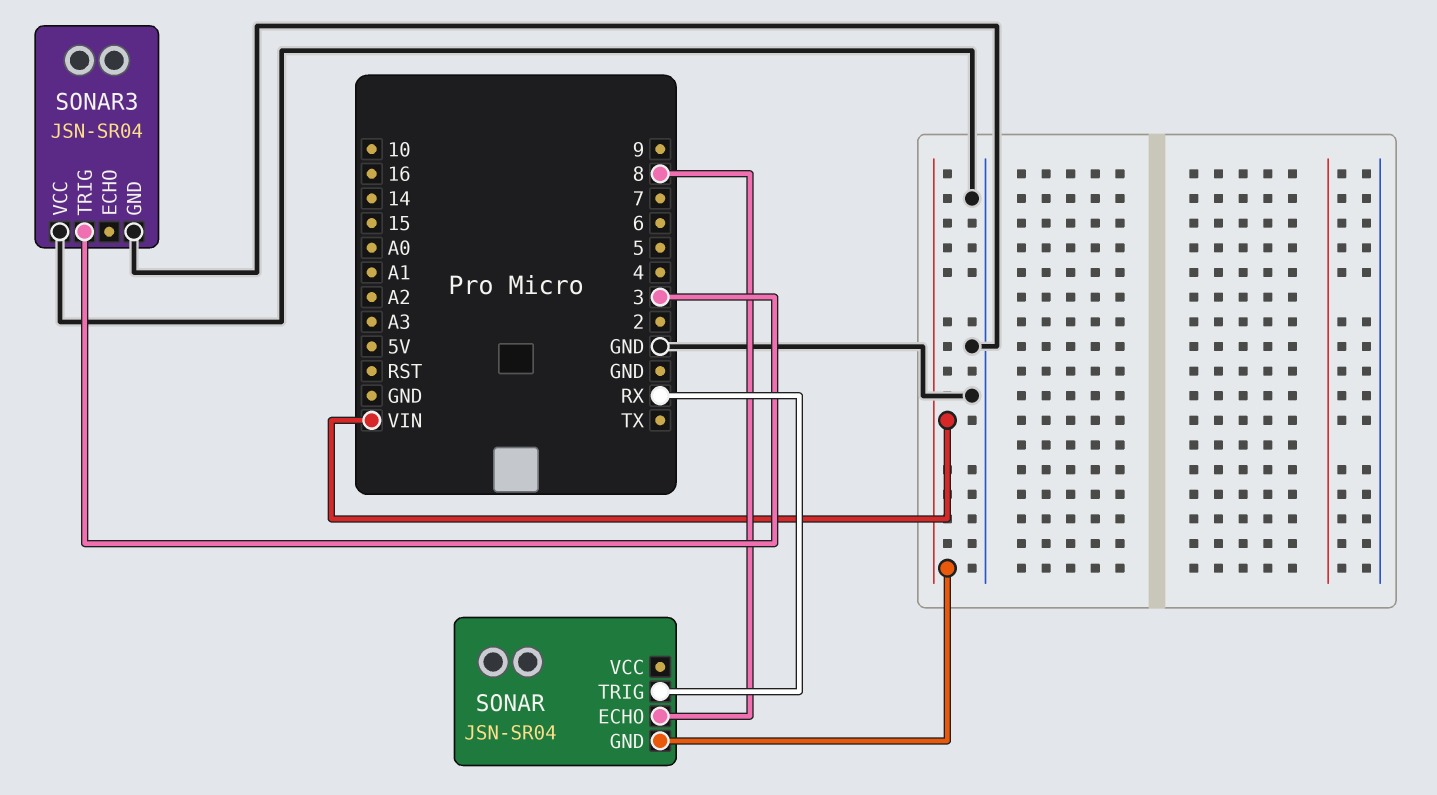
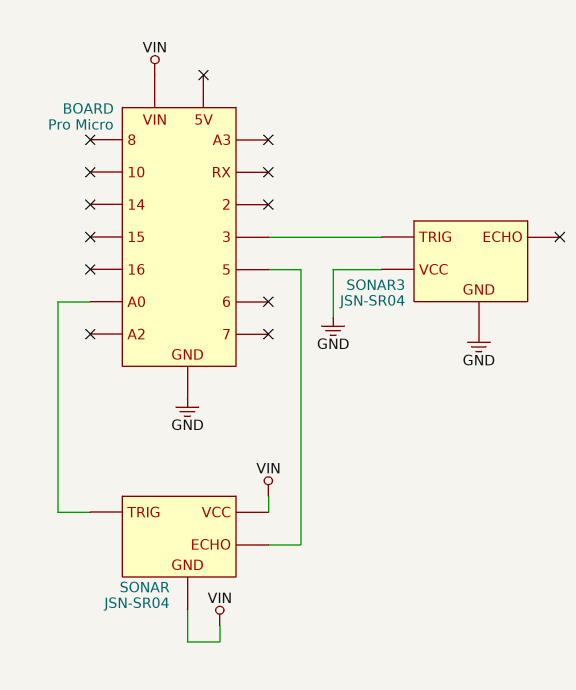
SONAR pin ECHO: 8 -> 5
SONAR pin TRIG: RX -> A0
SONAR pin VCC: none -> VIN

